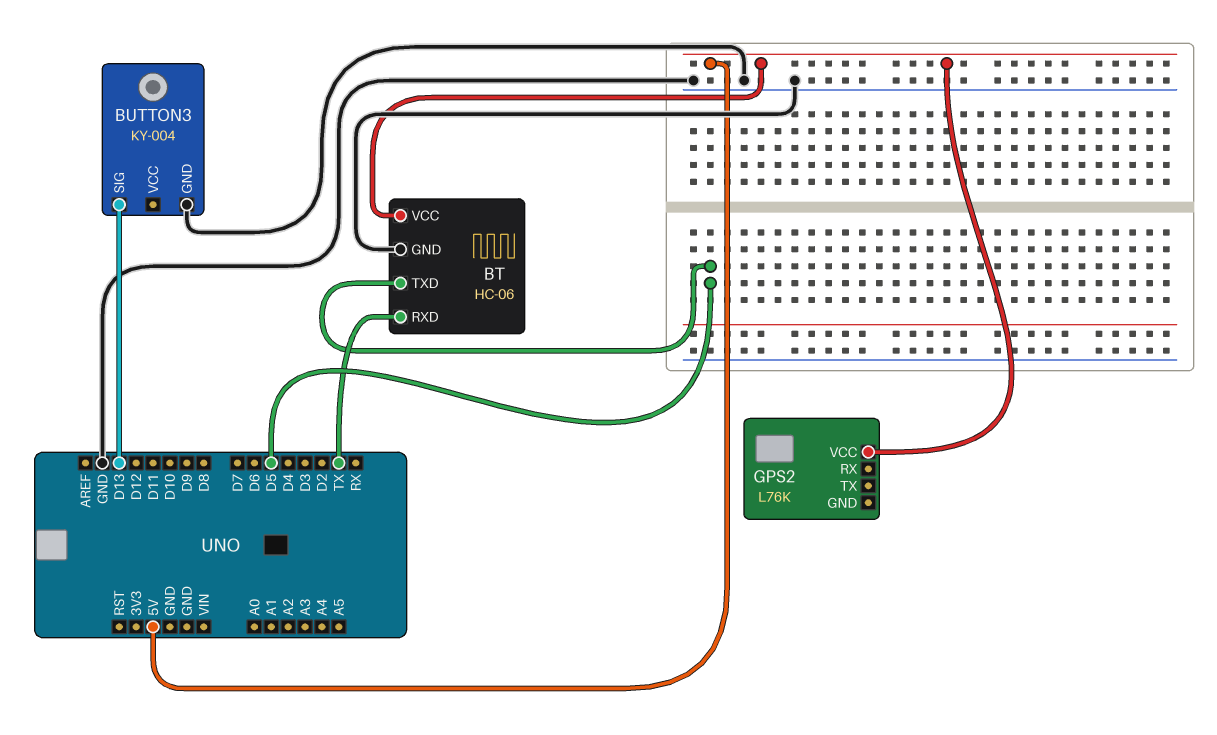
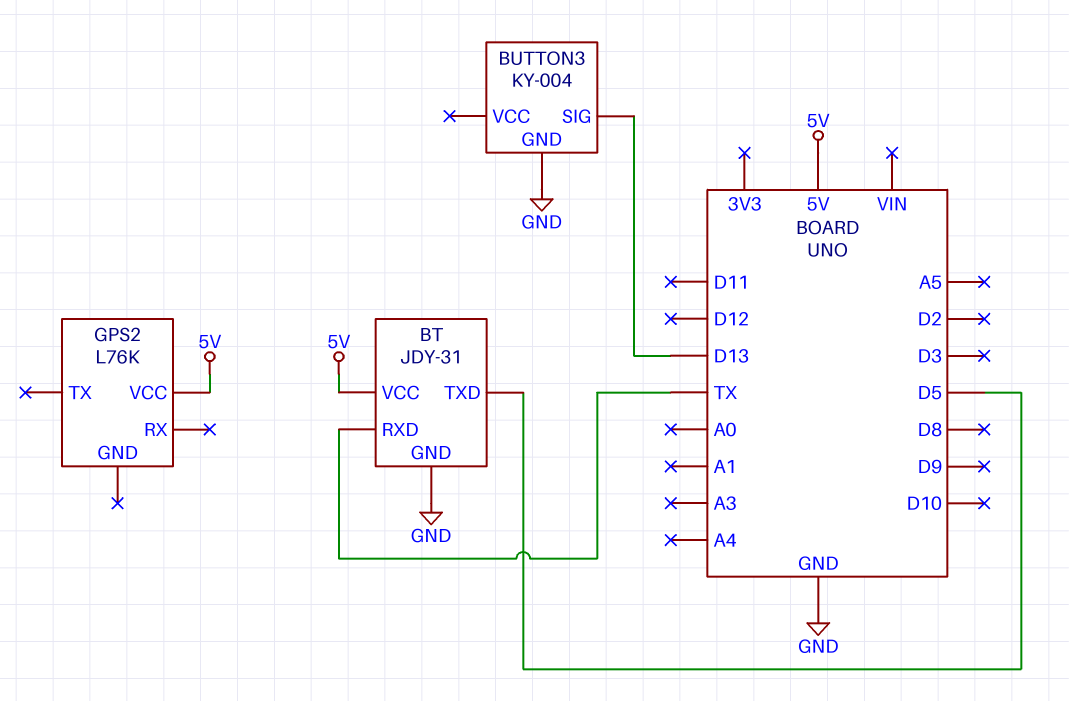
BT: HC-06 -> JDY-31

